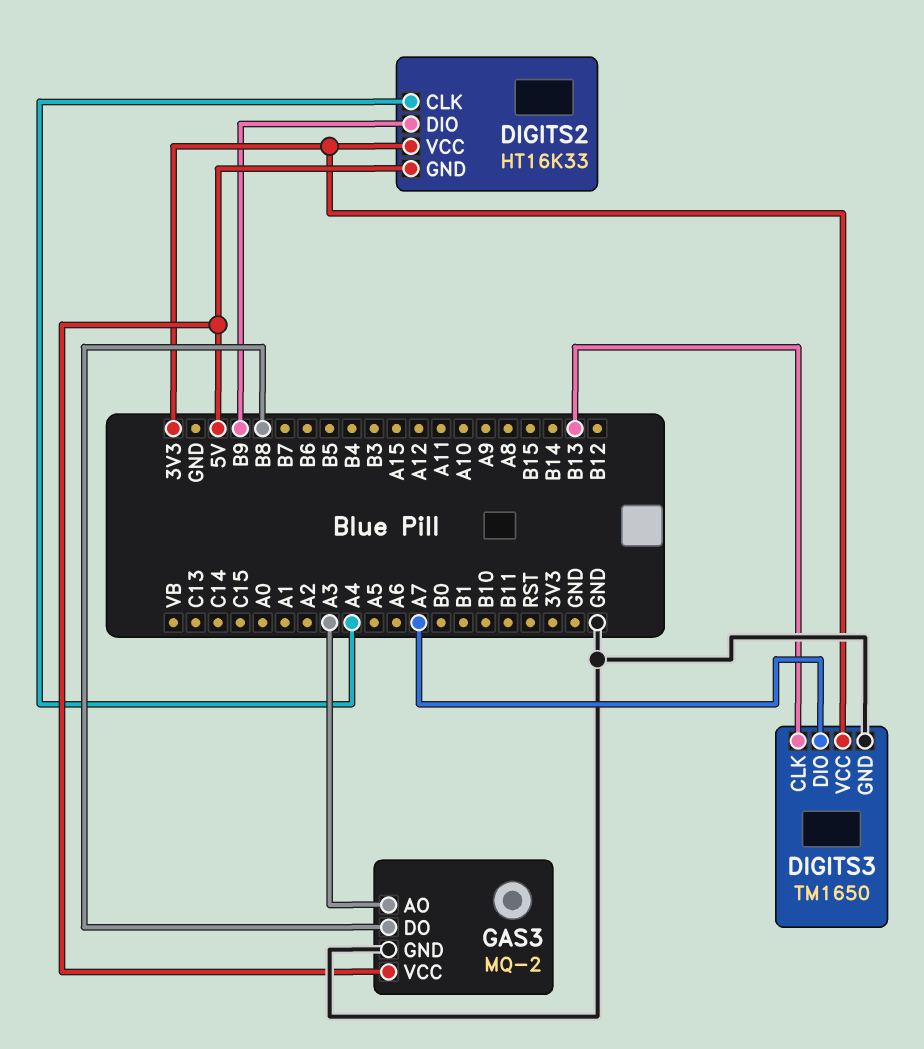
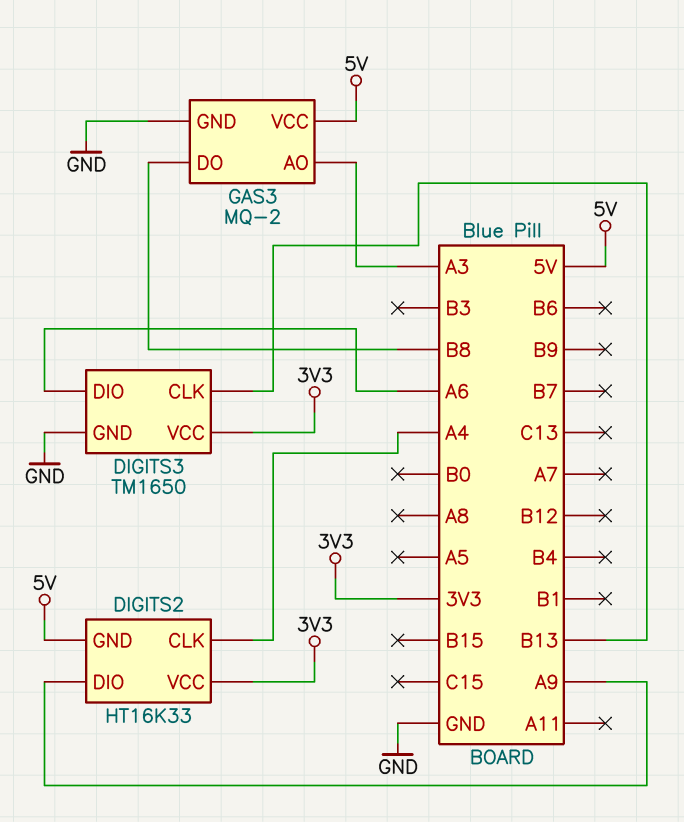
DIGITS2 pin DIO: B9 -> A9
DIGITS3 pin DIO: A7 -> A6

